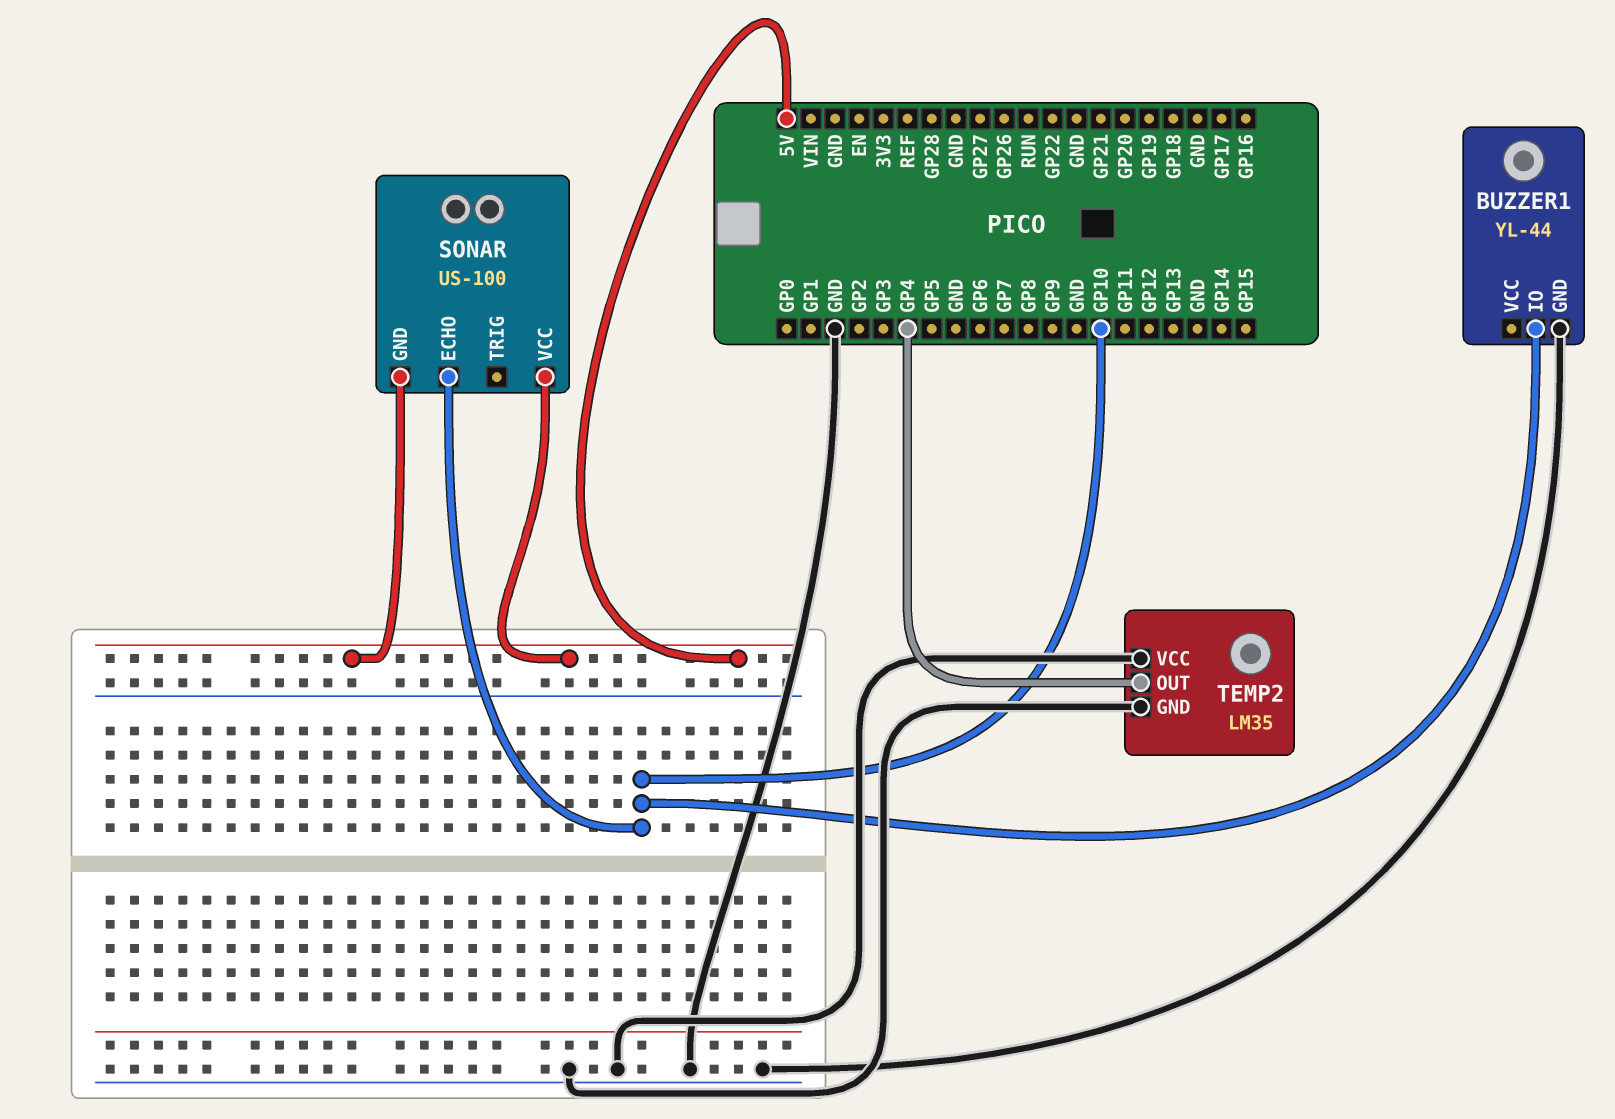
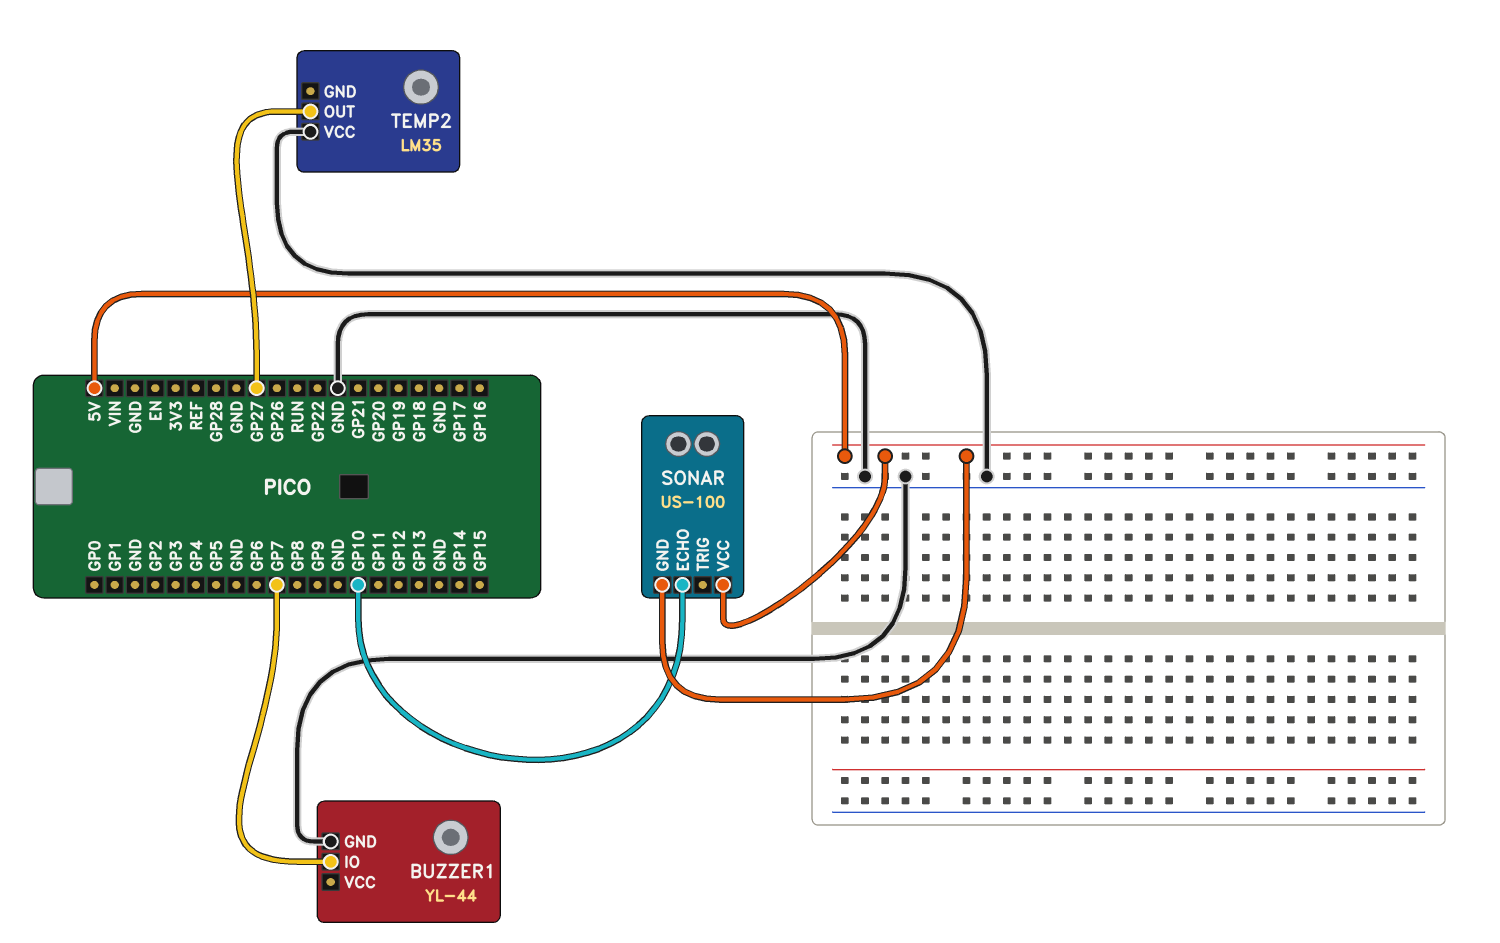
BUZZER1 pin IO: GP10 -> GP7
TEMP2 pin GND: GND -> none
TEMP2 pin OUT: GP4 -> GP27

